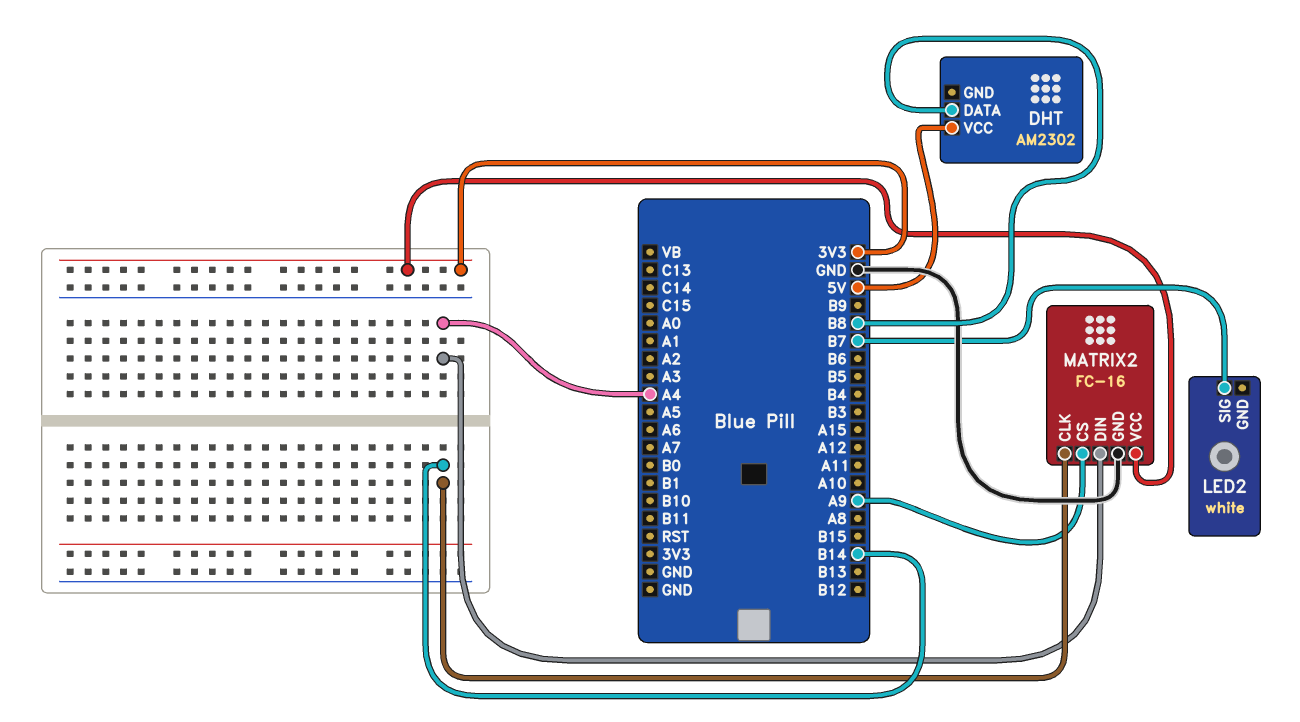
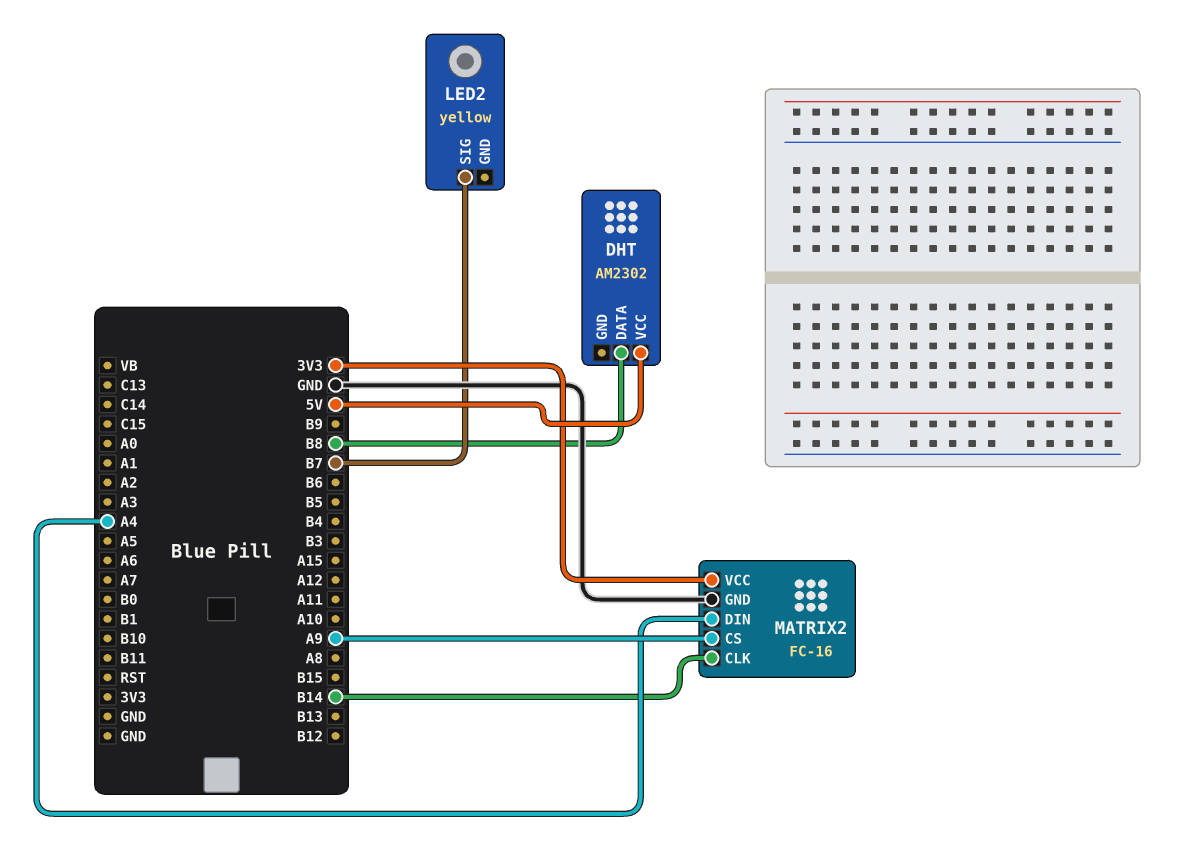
LED2: white -> yellow

